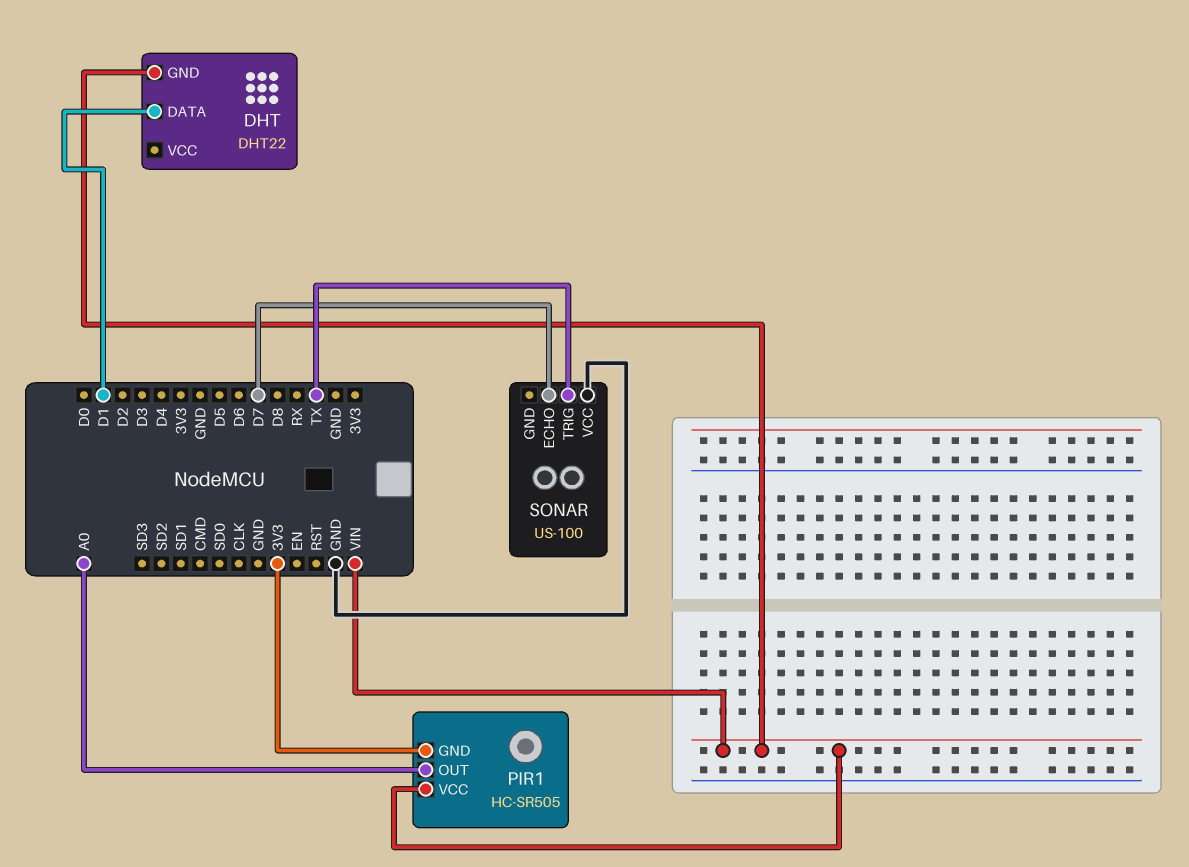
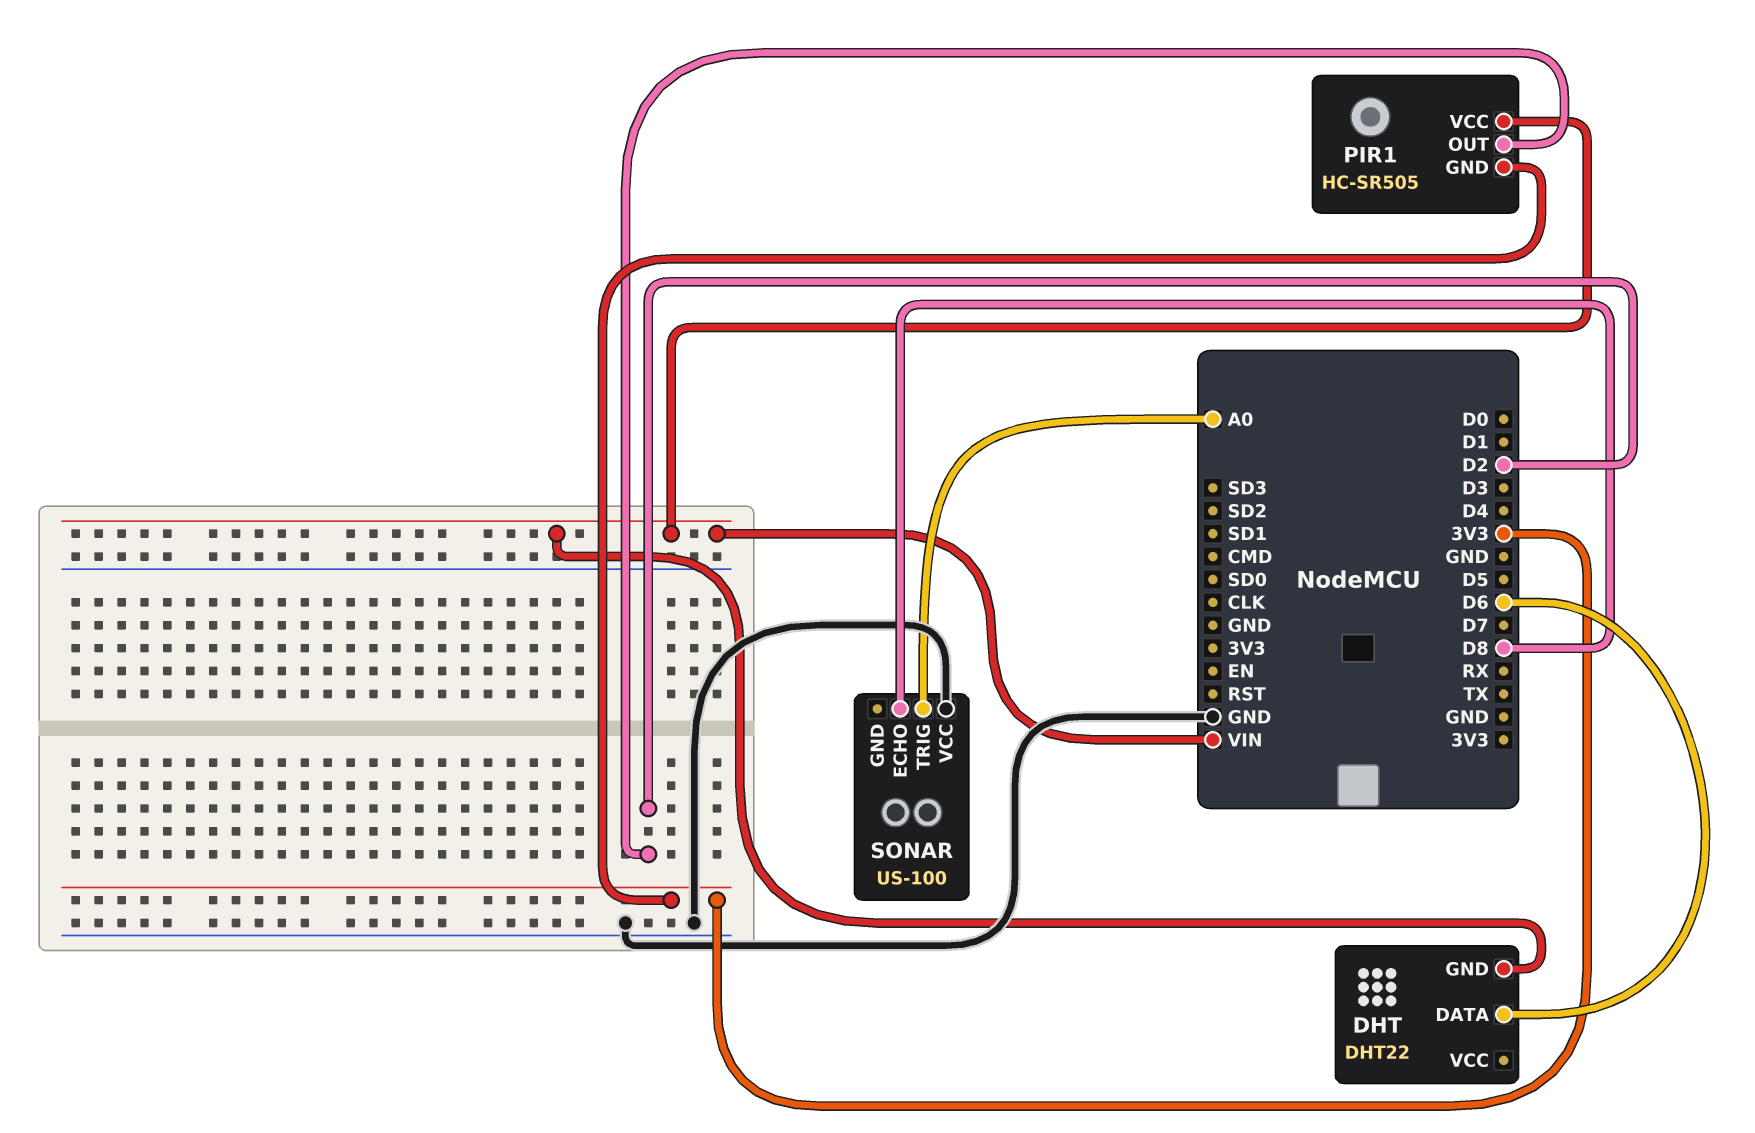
DHT pin DATA: D1 -> D6
PIR1 pin OUT: A0 -> D2
SONAR pin ECHO: D7 -> D8
SONAR pin TRIG: TX -> A0

